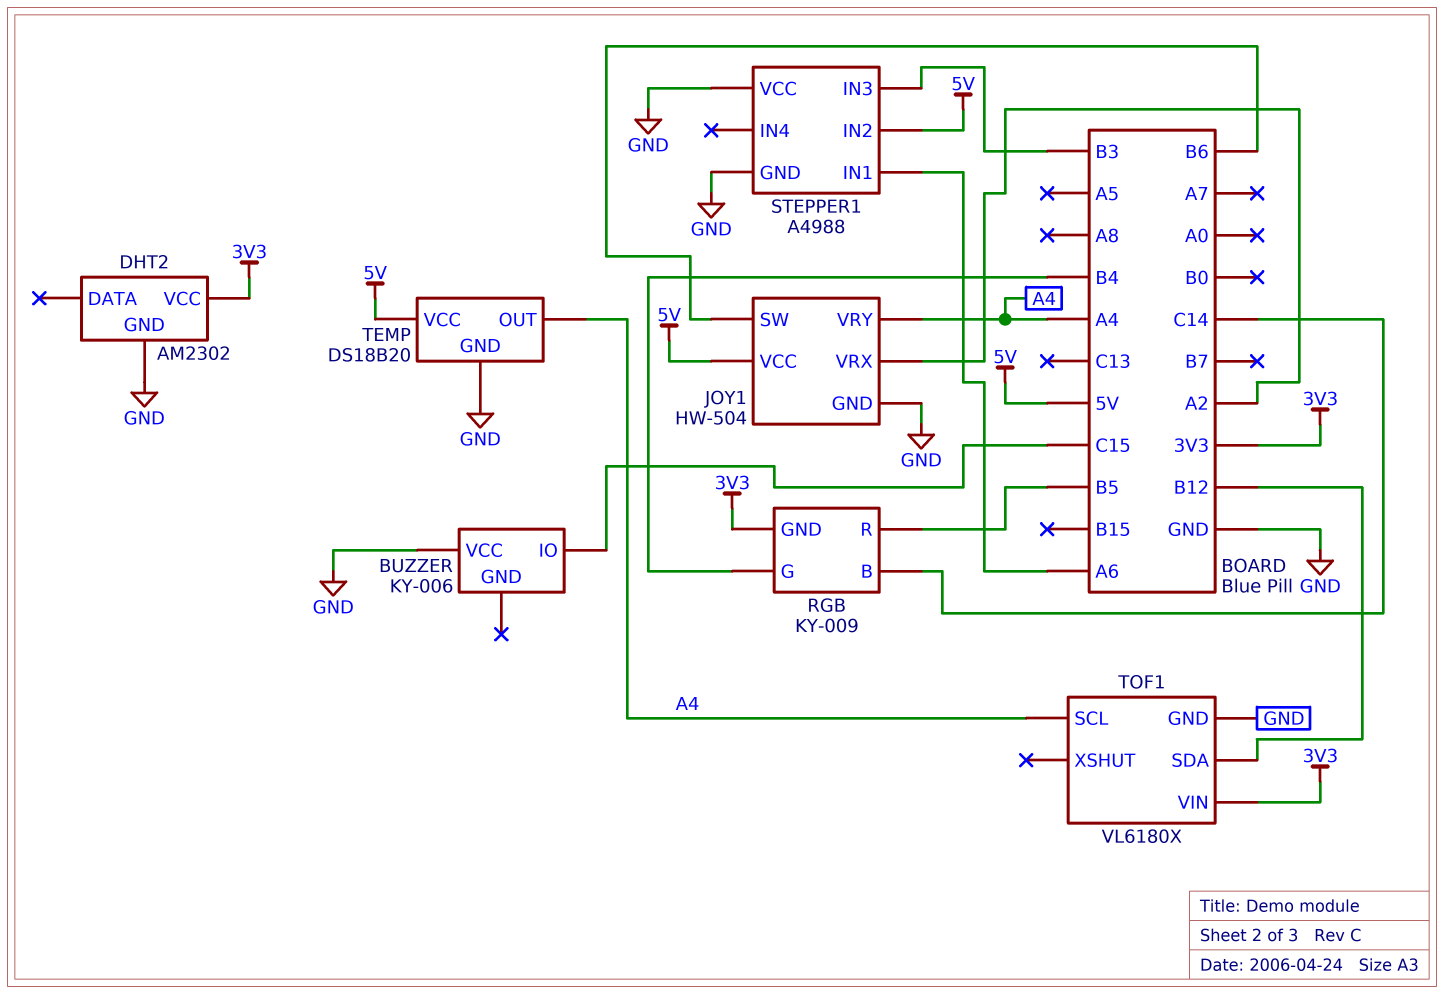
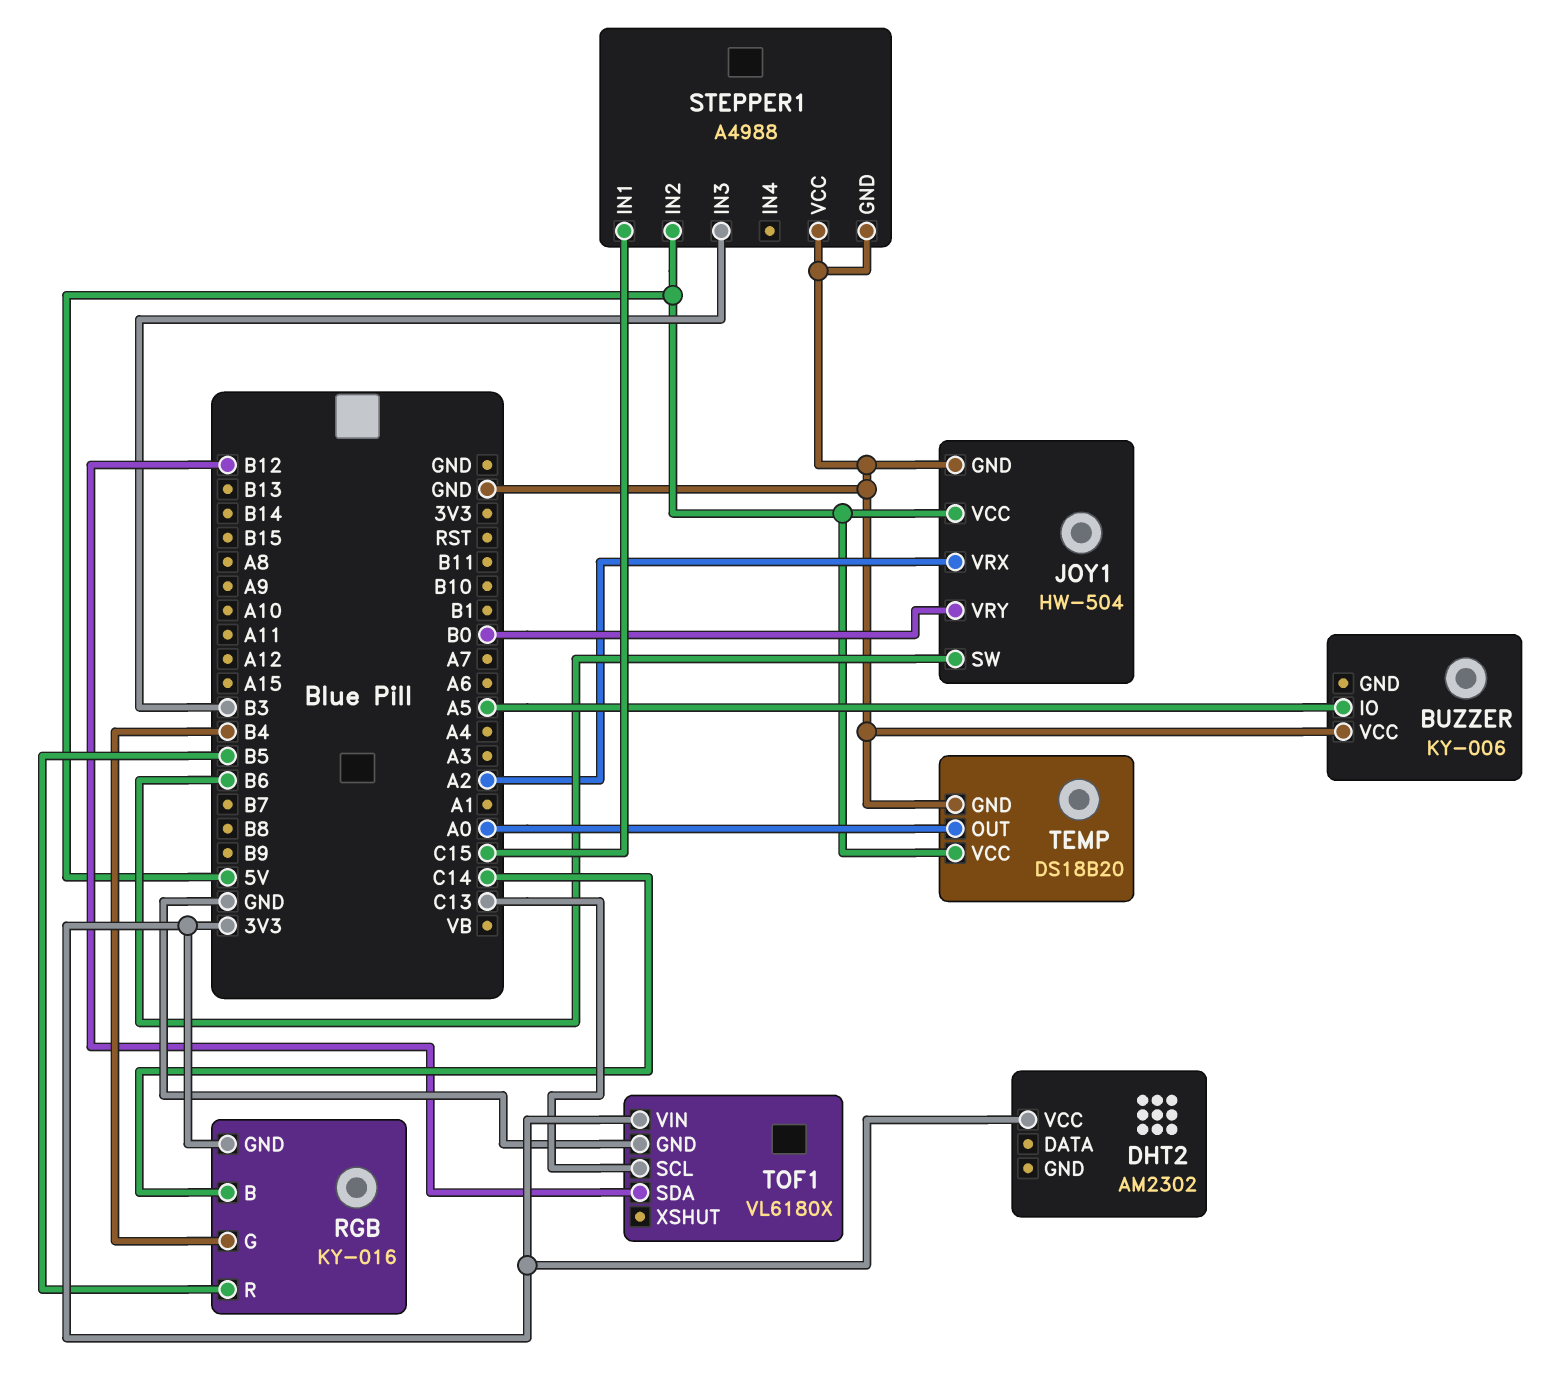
BUZZER pin IO: C15 -> A5
DHT2 pin GND: GND -> none
JOY1 pin VRY: A4 -> B0
RGB: KY-009 -> KY-016
STEPPER1 pin IN1: A6 -> C15
TEMP pin OUT: A4 -> A0
TOF1 pin SCL: A4 -> C13

